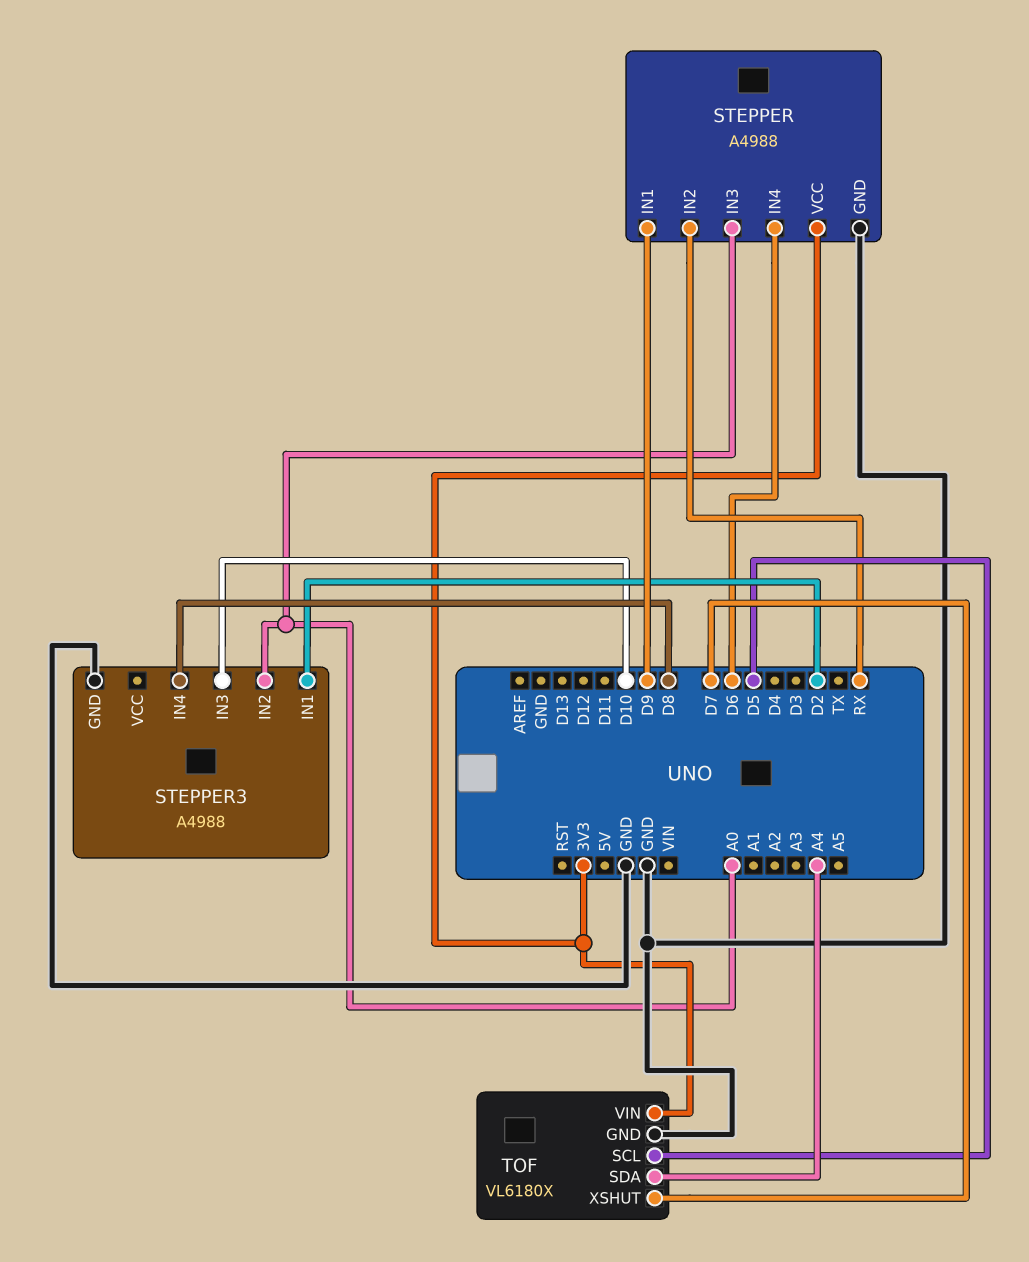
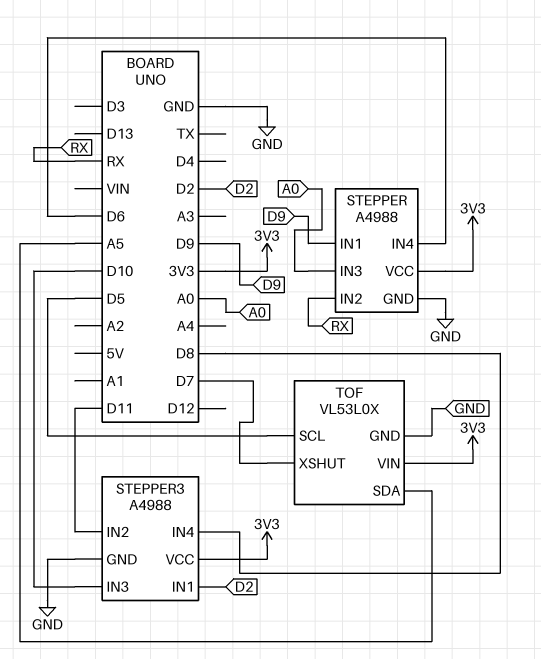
STEPPER3 pin IN2: A0 -> D11
STEPPER3 pin VCC: none -> 3V3
TOF: VL6180X -> VL53L0X
TOF pin SDA: A4 -> A5

